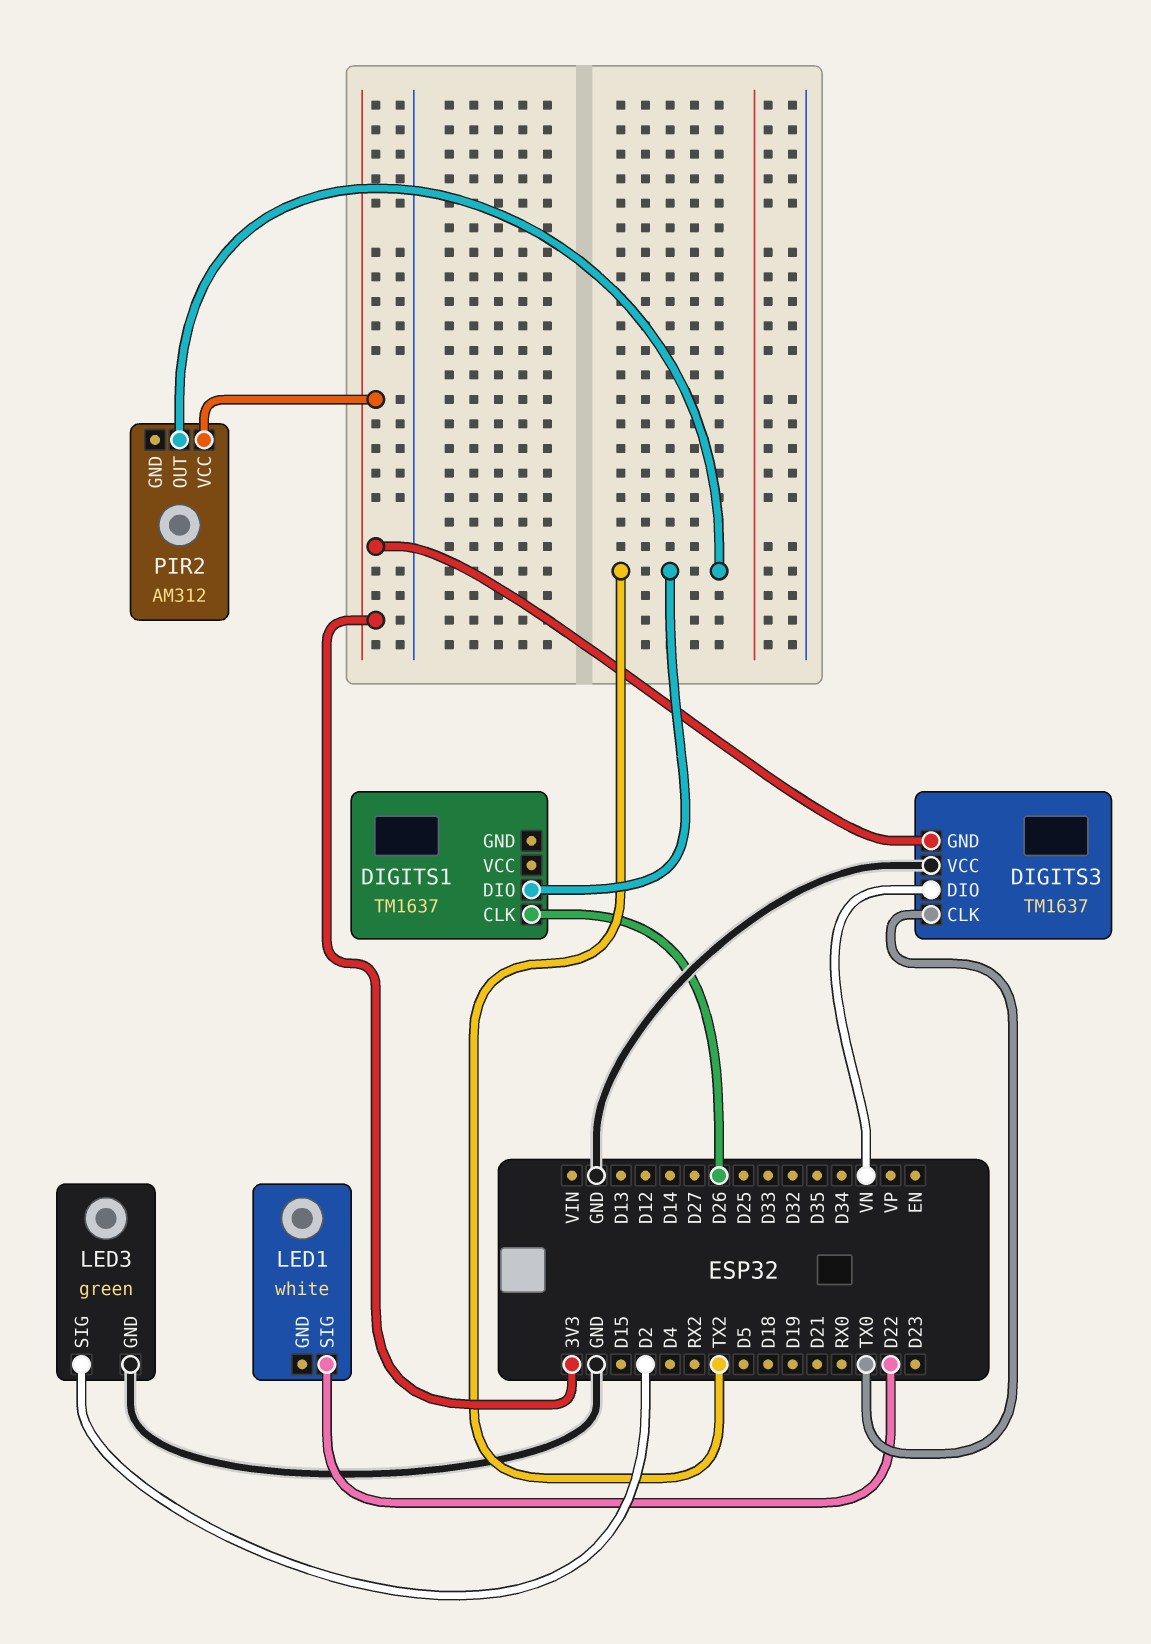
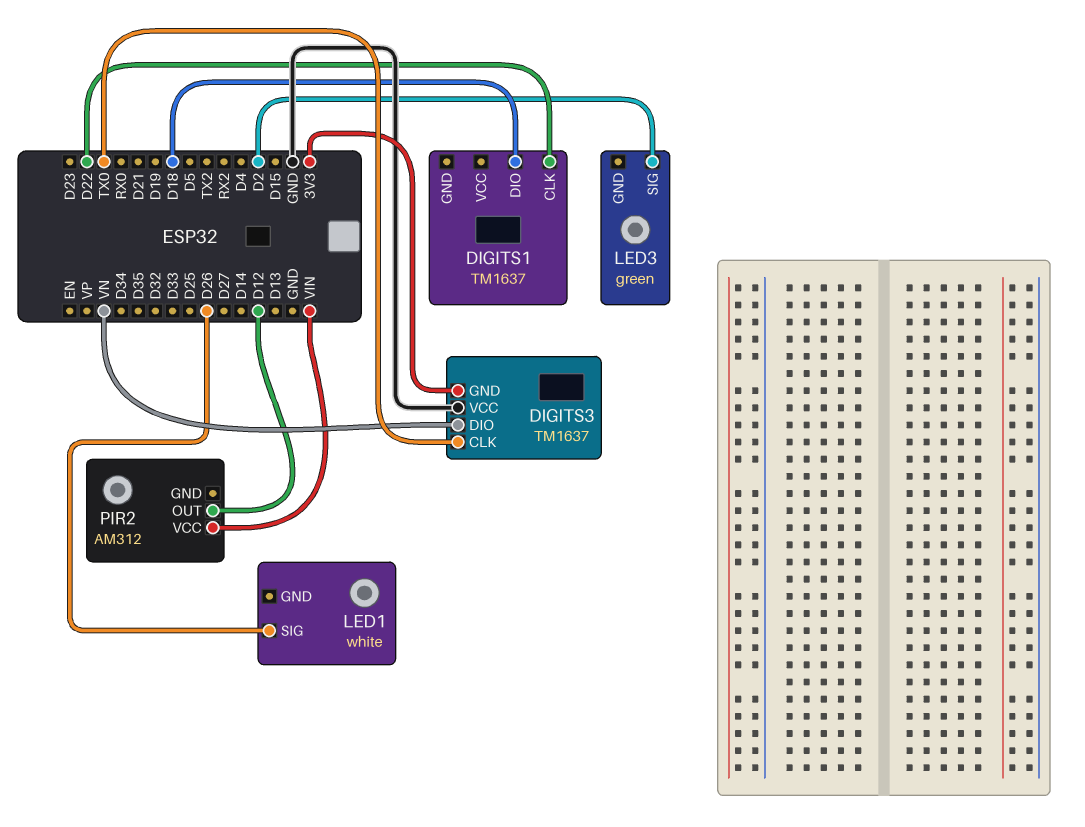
DIGITS1 pin CLK: D26 -> D22
DIGITS1 pin DIO: TX2 -> D18
LED1 pin SIG: D22 -> D26
LED3 pin GND: GND -> none
PIR2 pin OUT: TX2 -> D12
PIR2 pin VCC: 3V3 -> VIN

